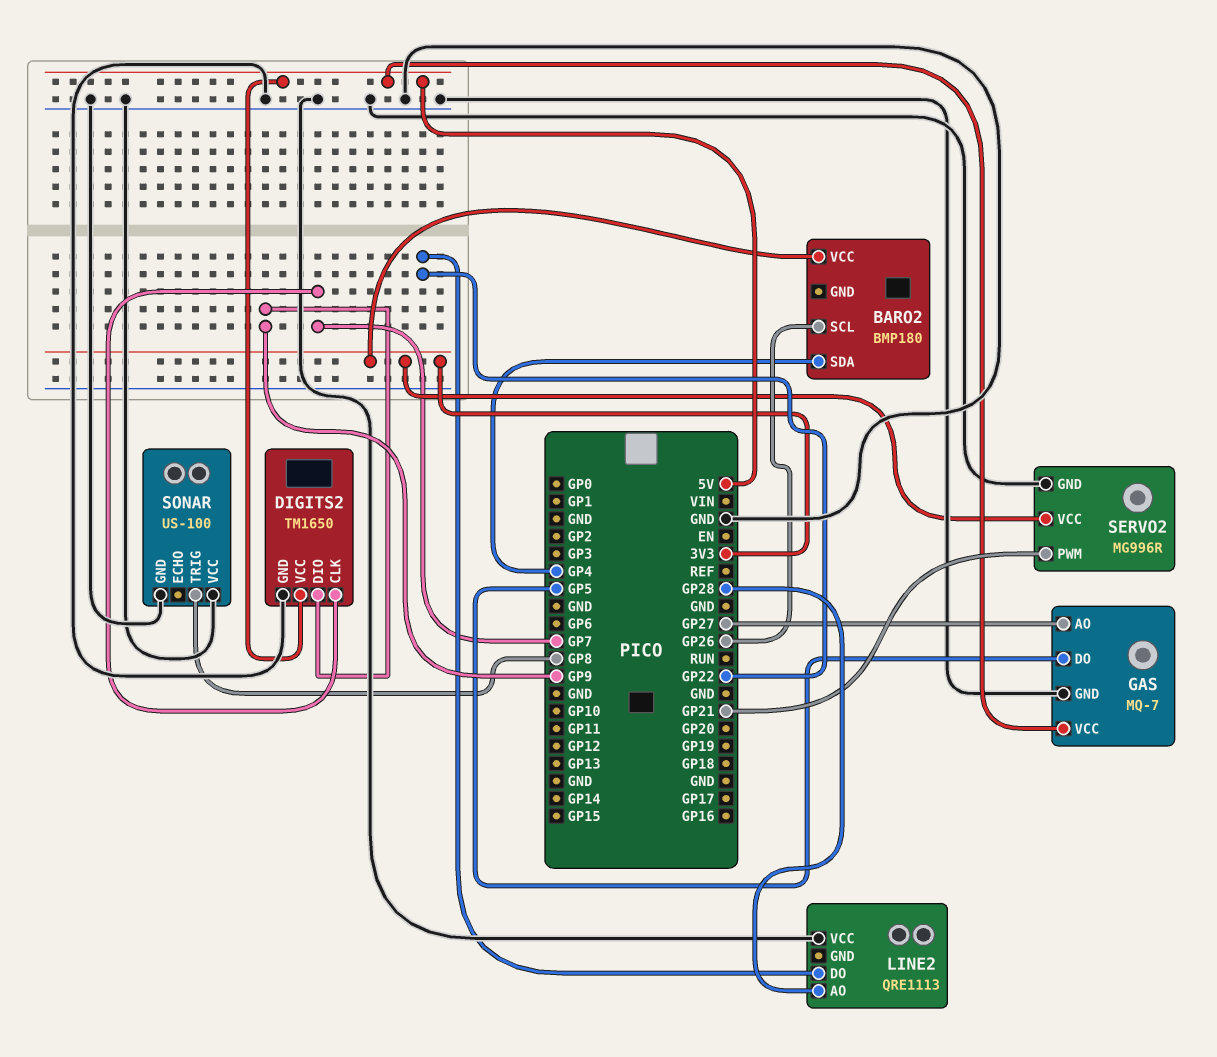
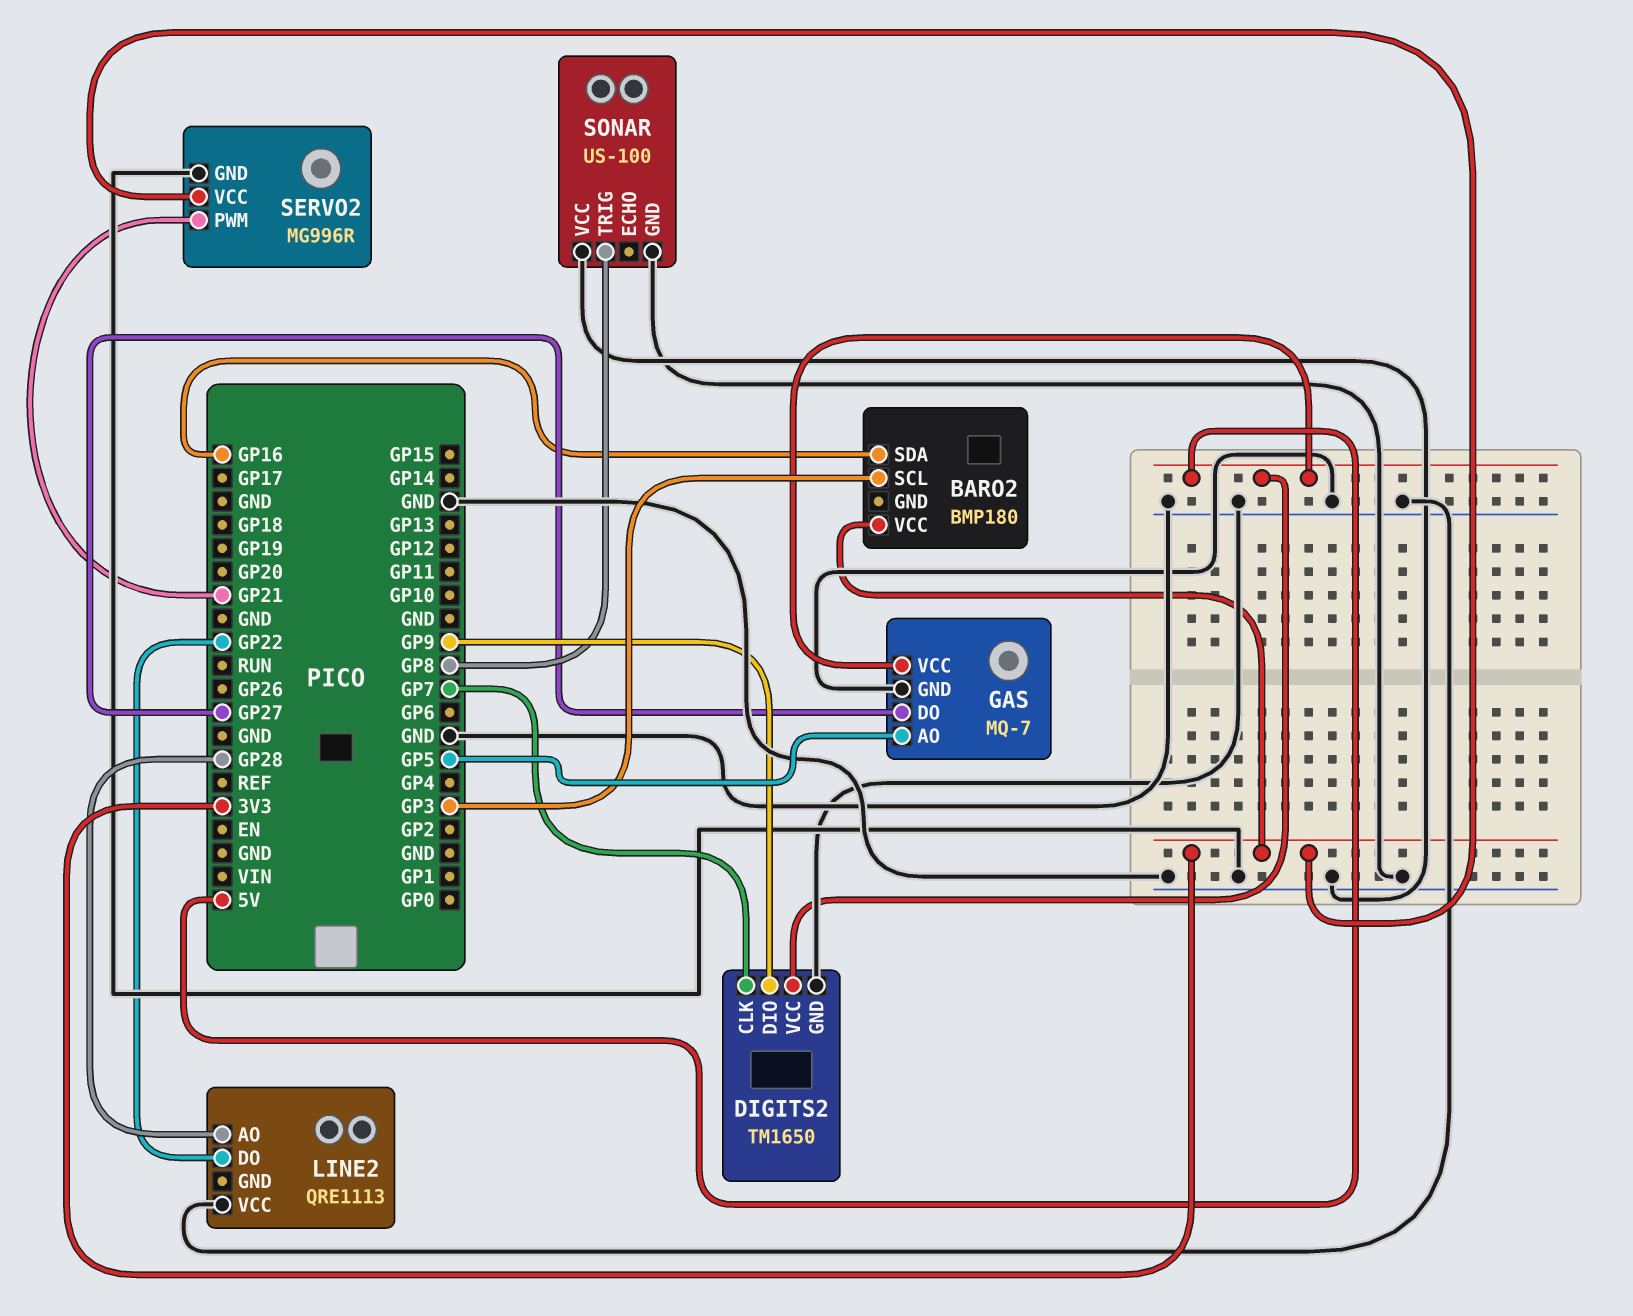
BARO2 pin SCL: GP26 -> GP3
BARO2 pin SDA: GP4 -> GP16
GAS pin AO: GP27 -> GP5
GAS pin DO: GP5 -> GP27

